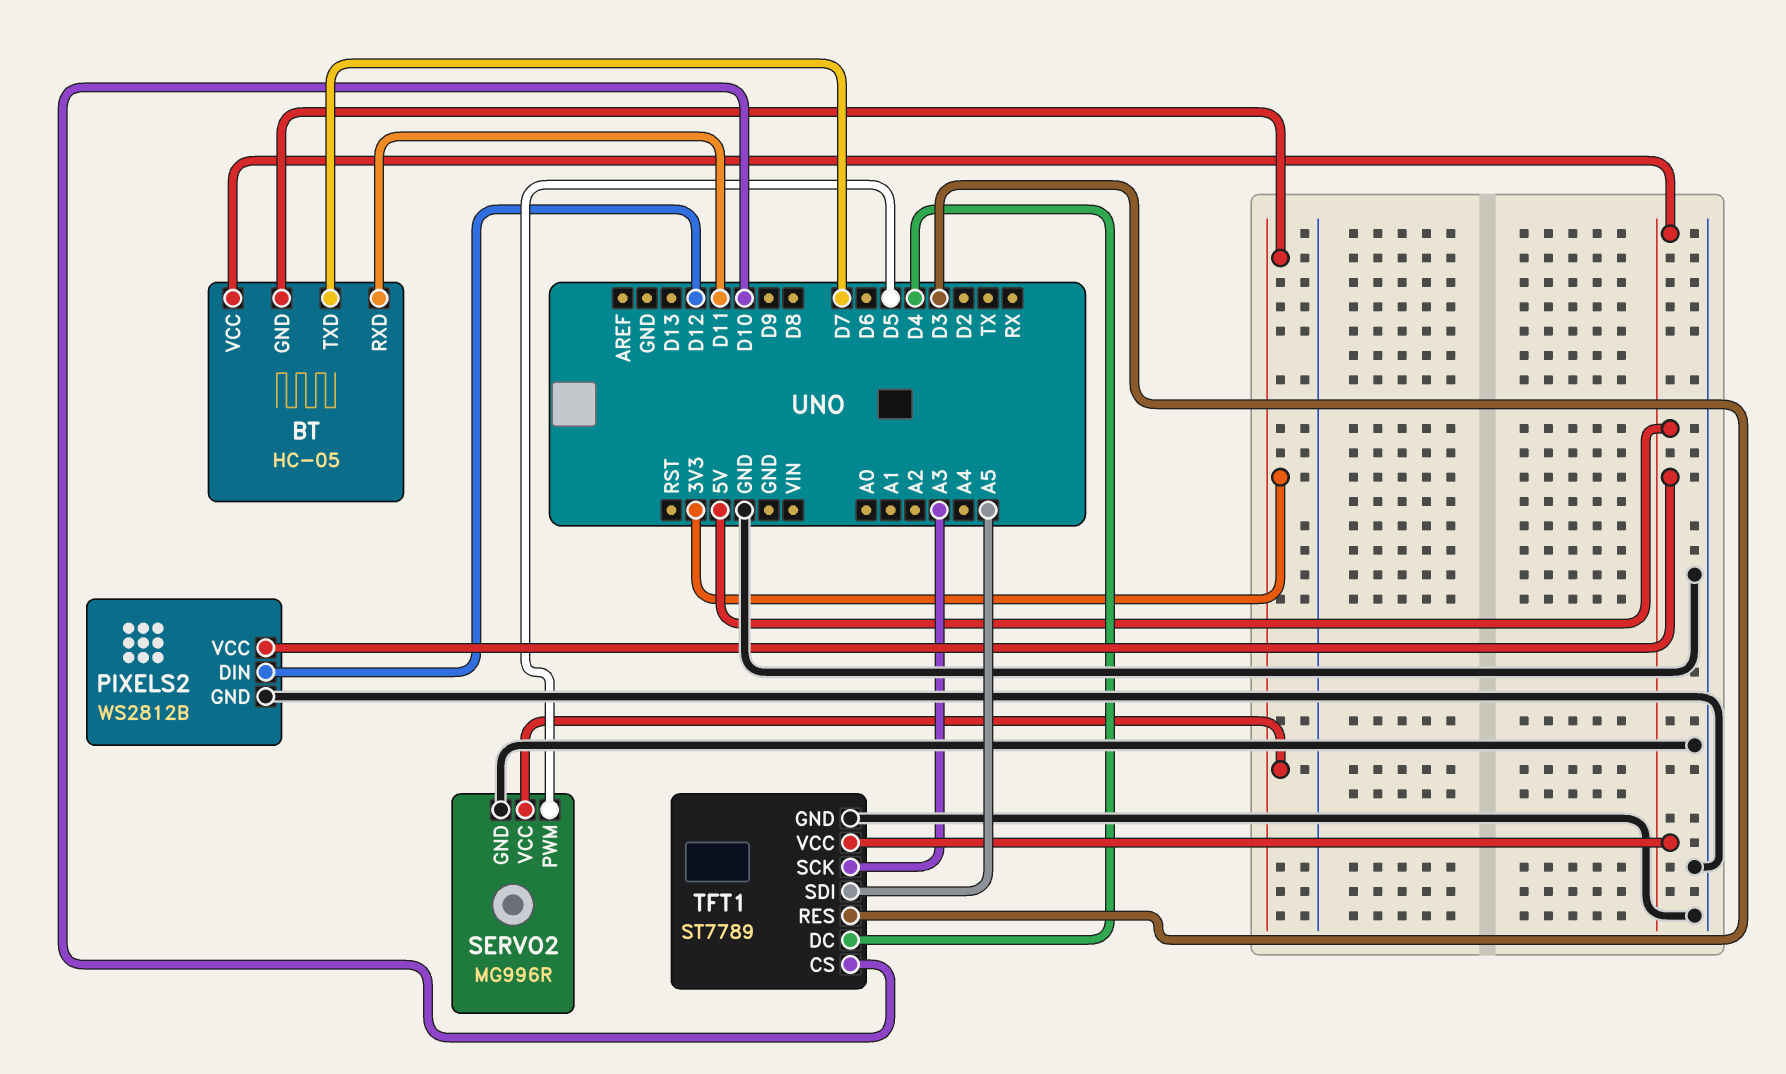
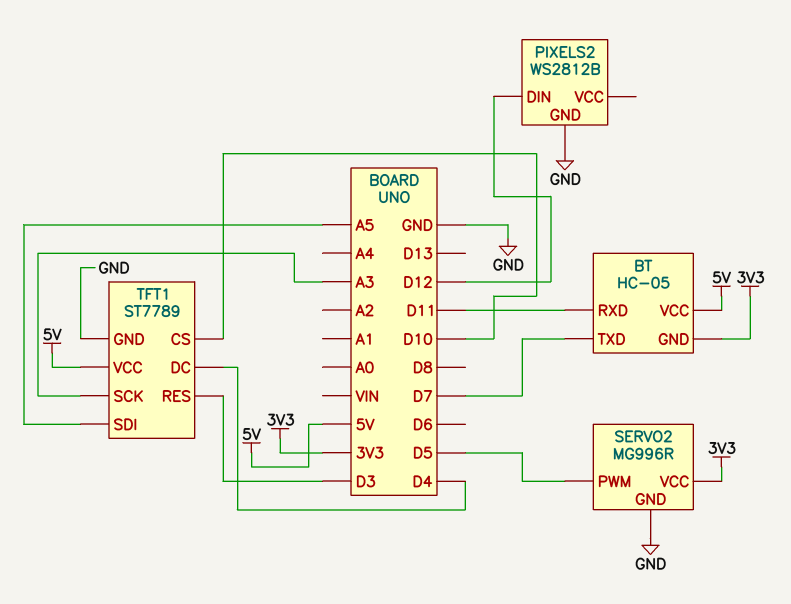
PIXELS2 pin VCC: 5V -> none

